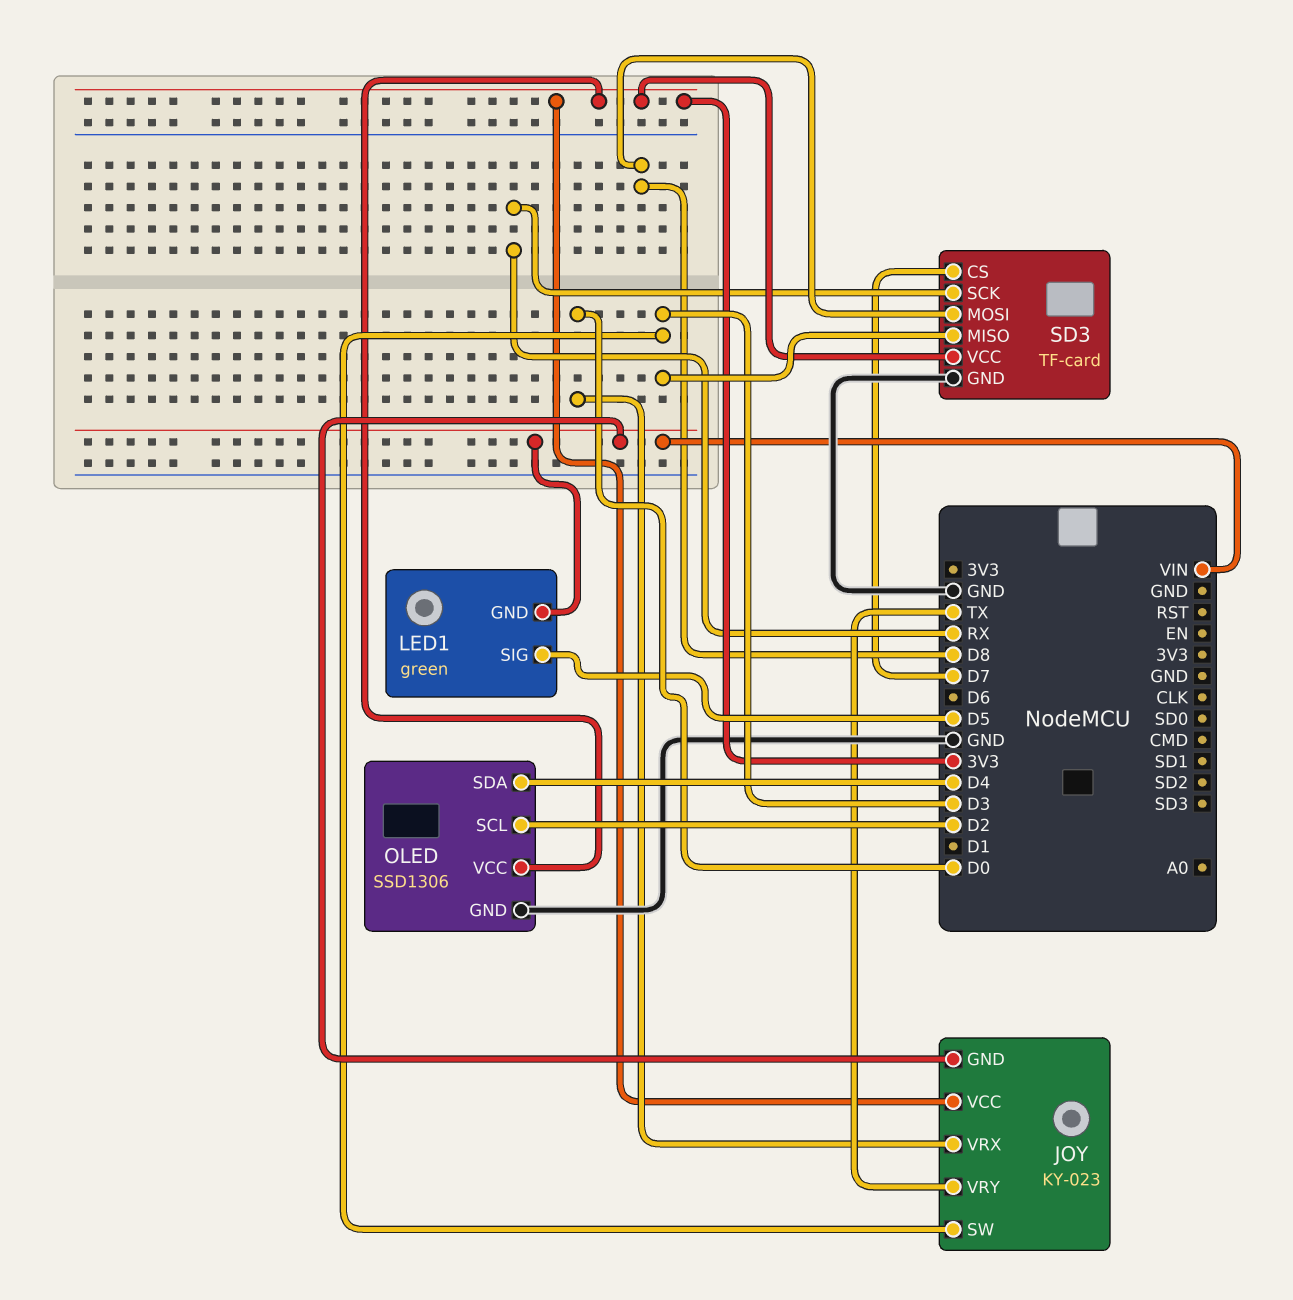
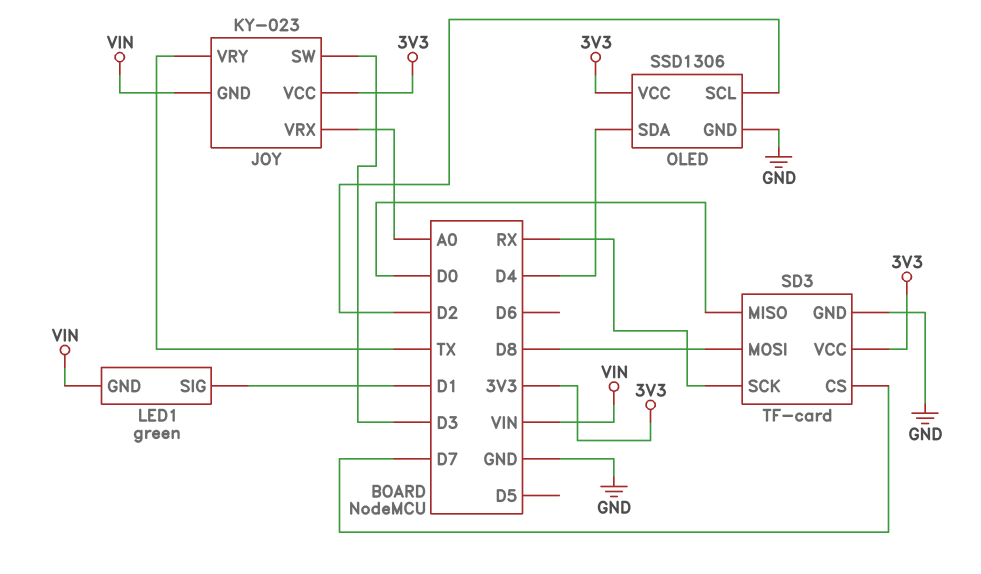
JOY pin VRX: D0 -> A0
LED1 pin SIG: D5 -> D1
SD3 pin MISO: D3 -> D0

